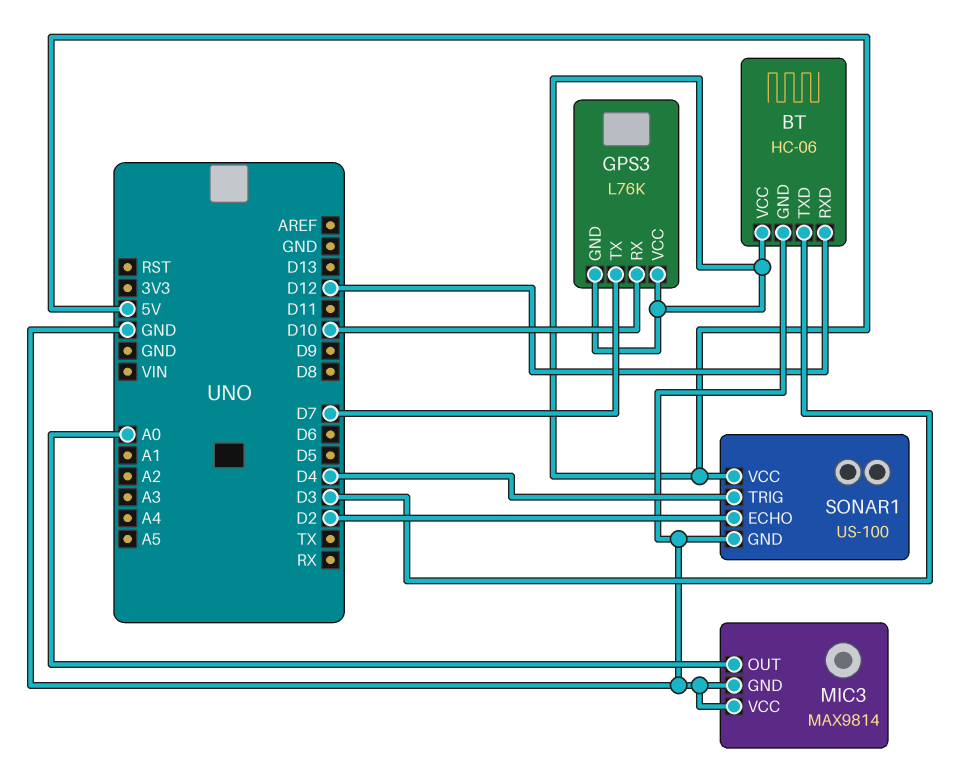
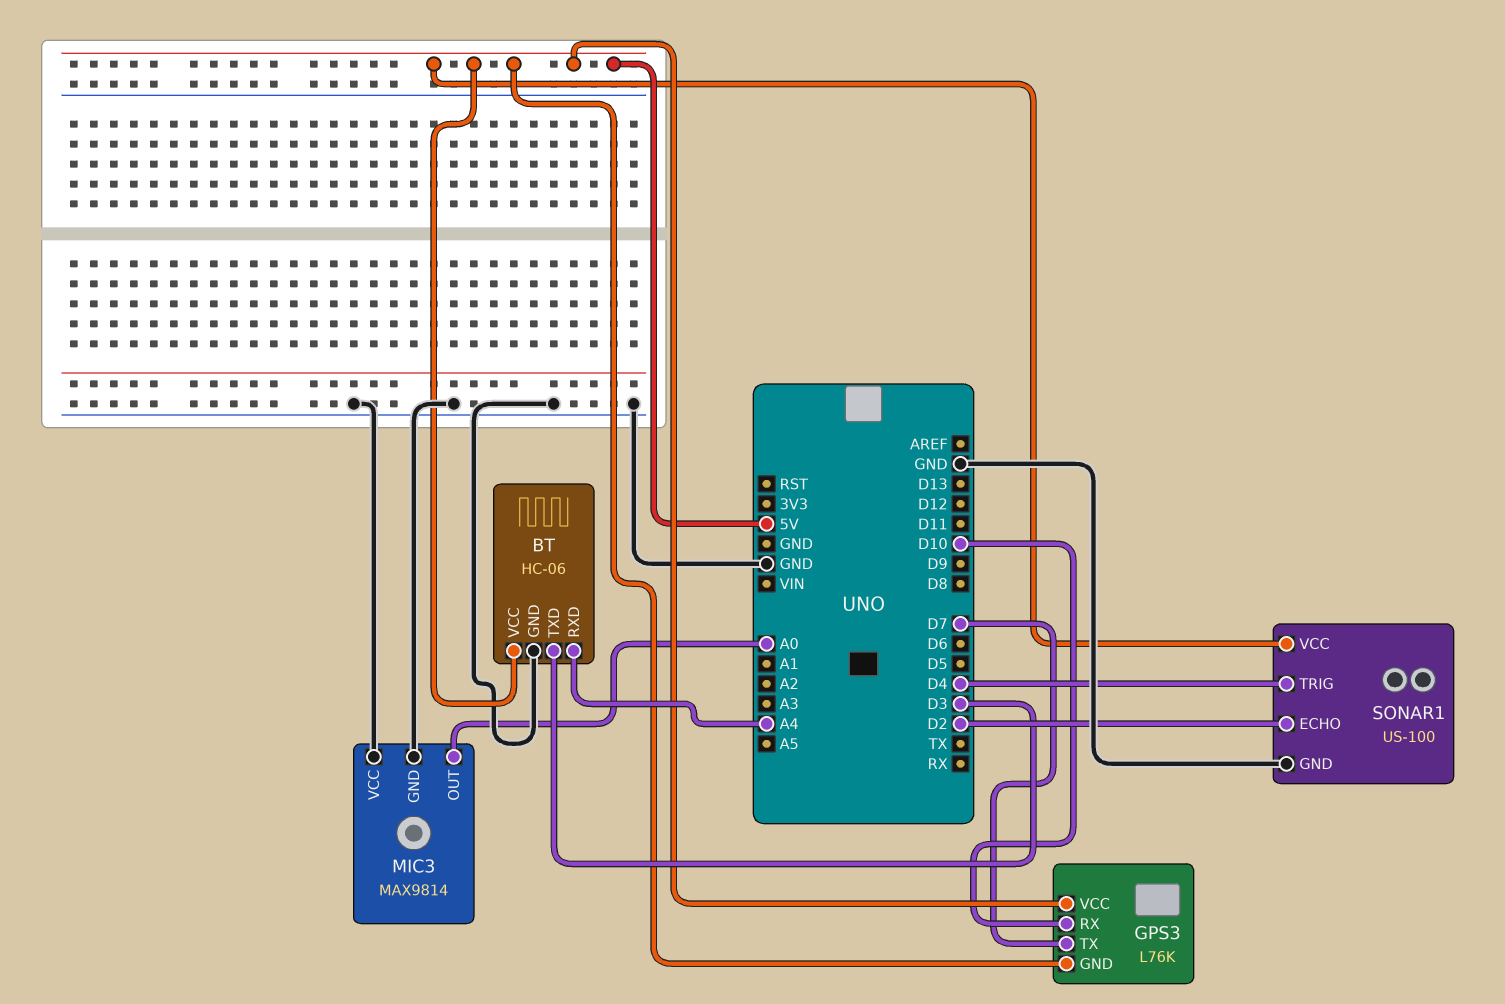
BT pin RXD: D12 -> A4

